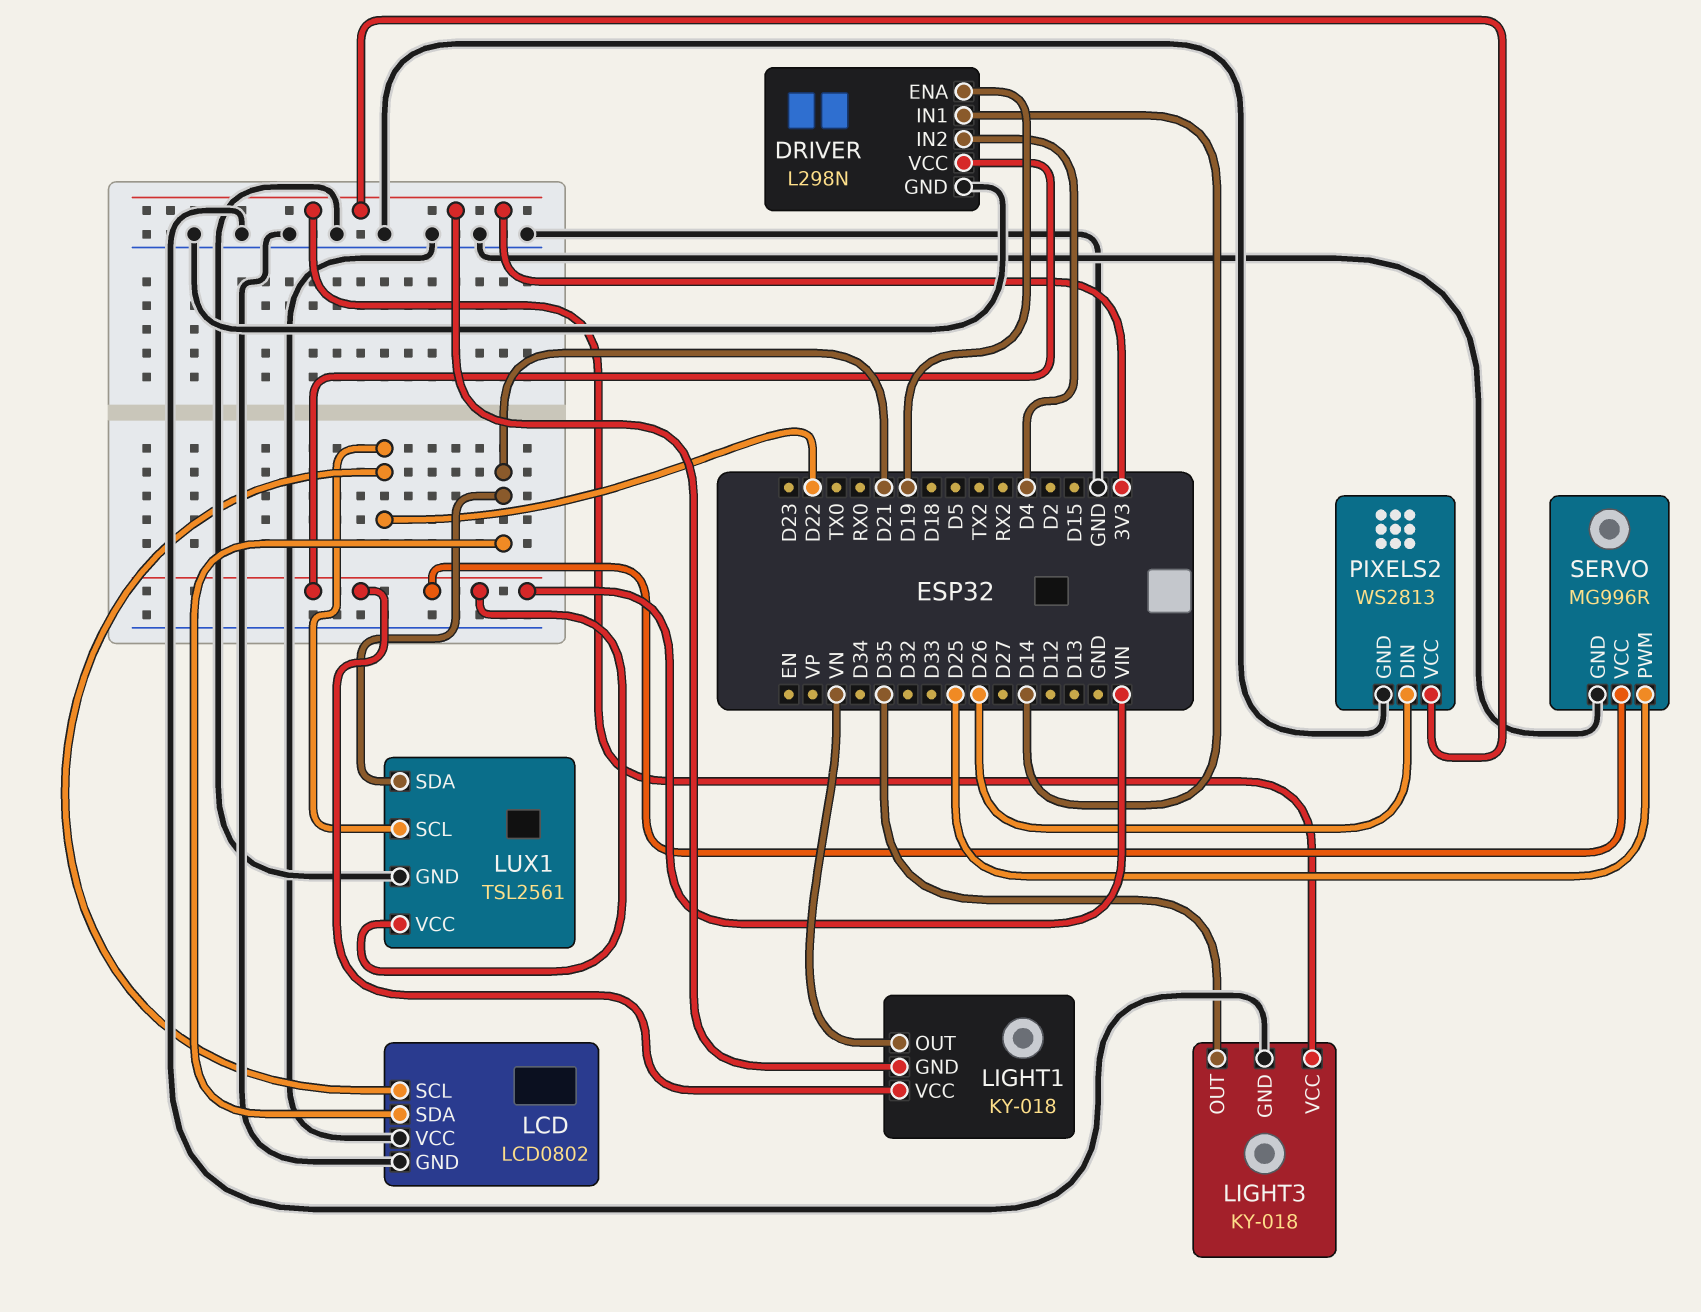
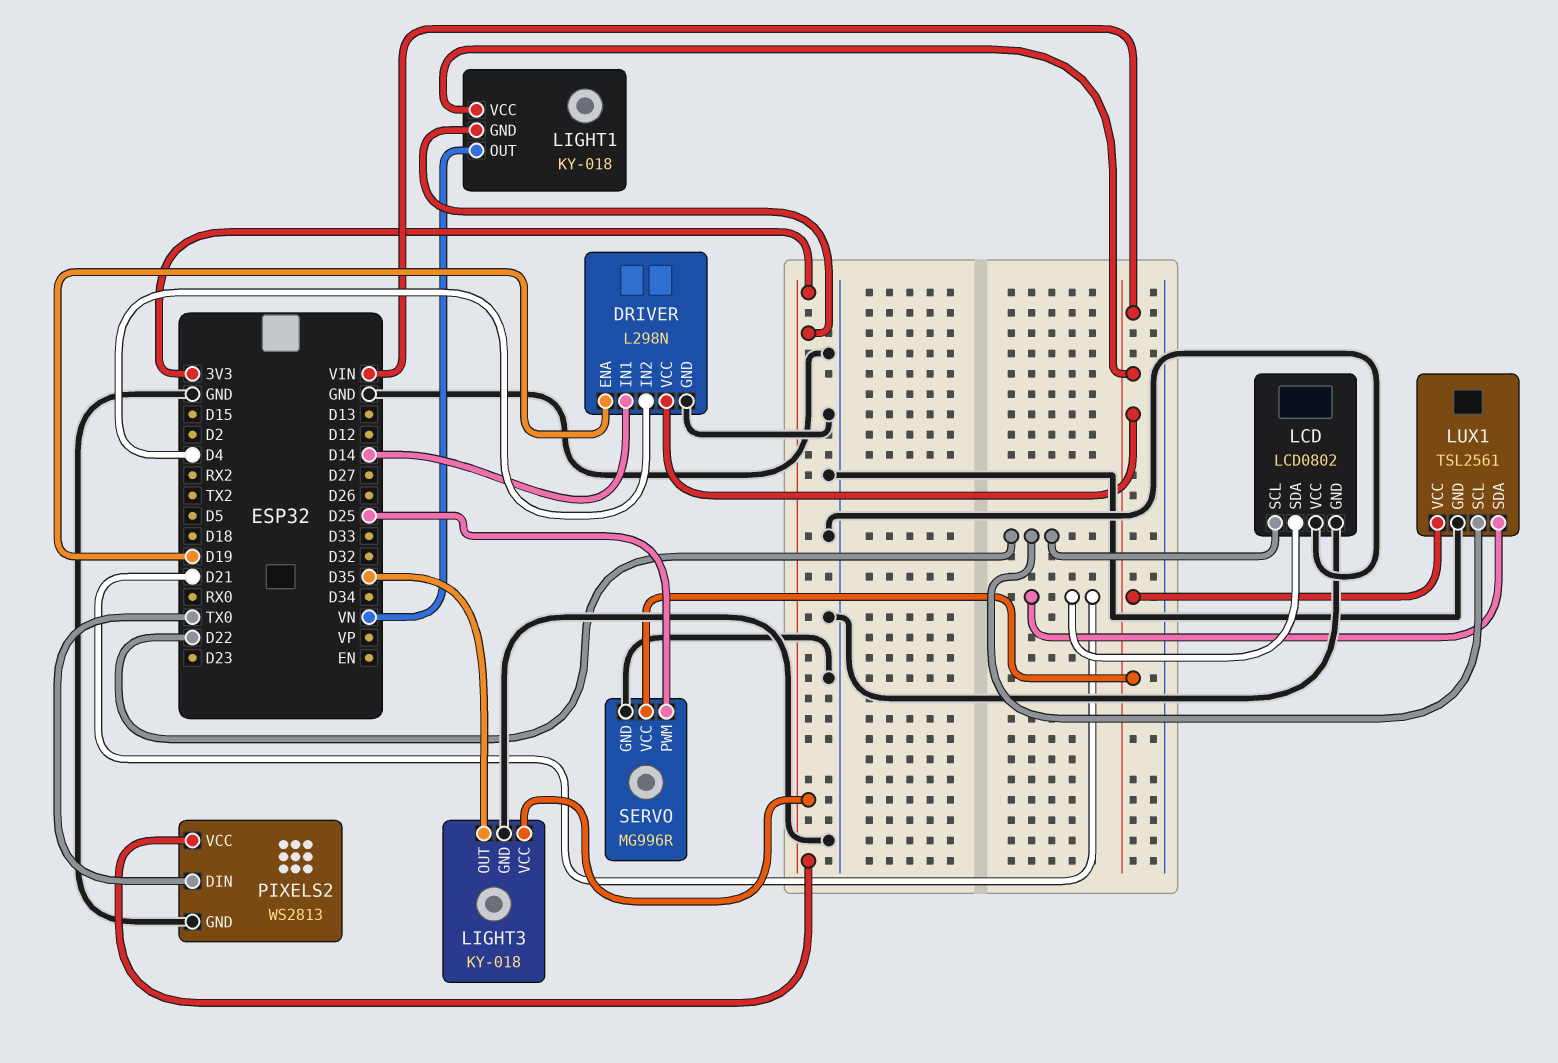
PIXELS2 pin DIN: D26 -> TX0

